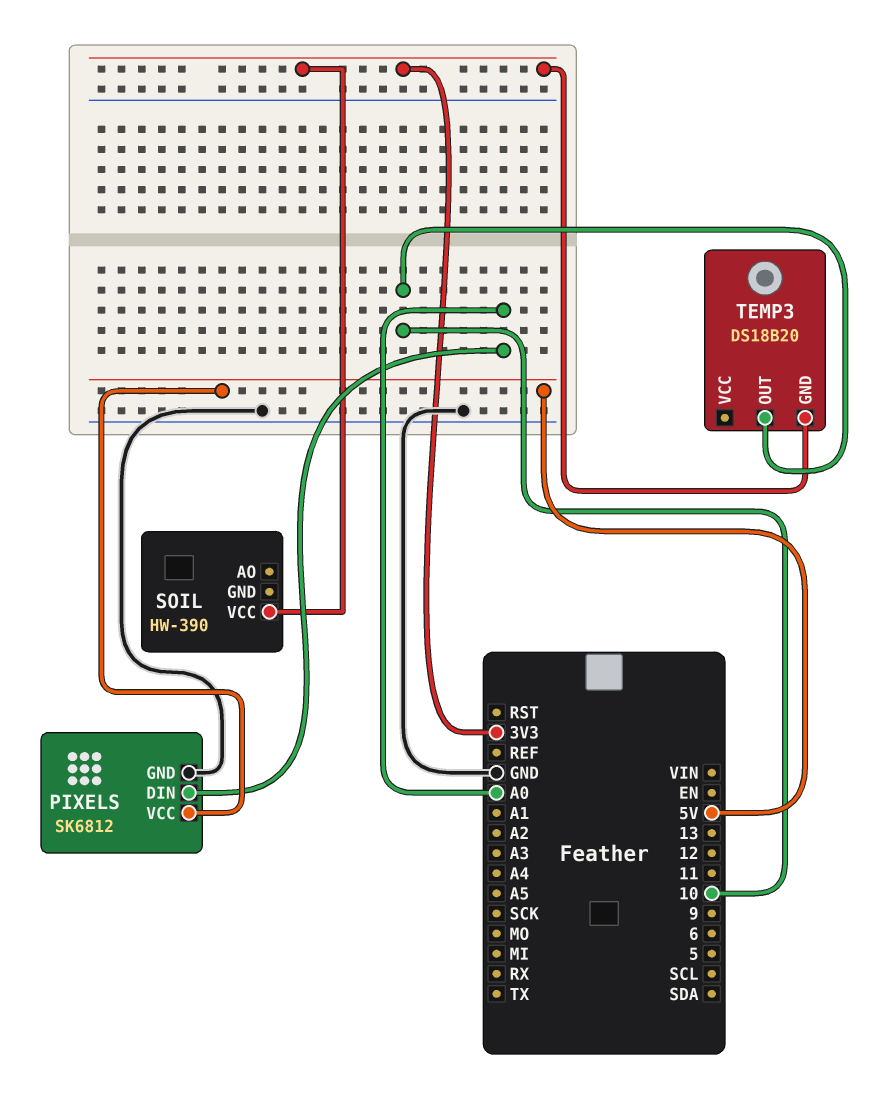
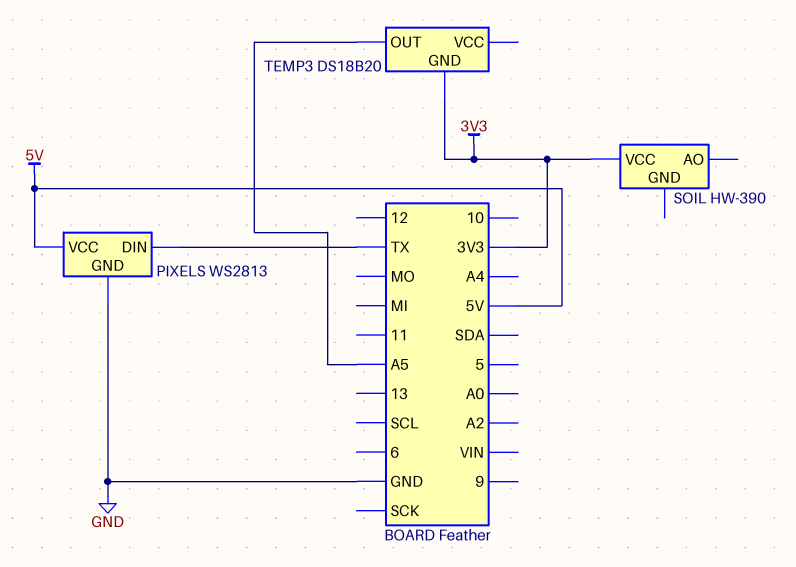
PIXELS: SK6812 -> WS2813
PIXELS pin DIN: A0 -> TX
TEMP3 pin OUT: 10 -> A5

